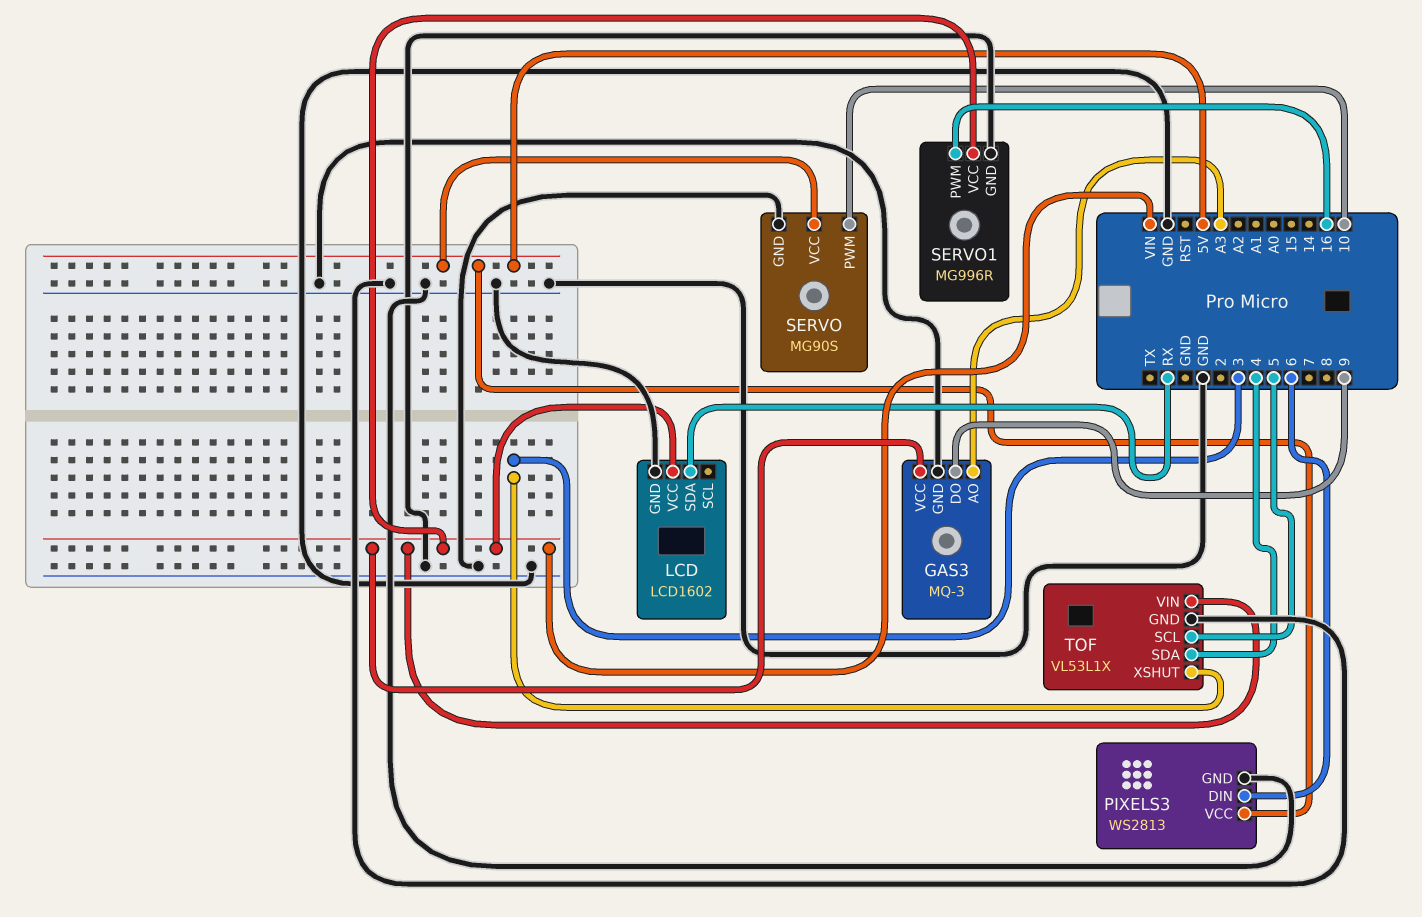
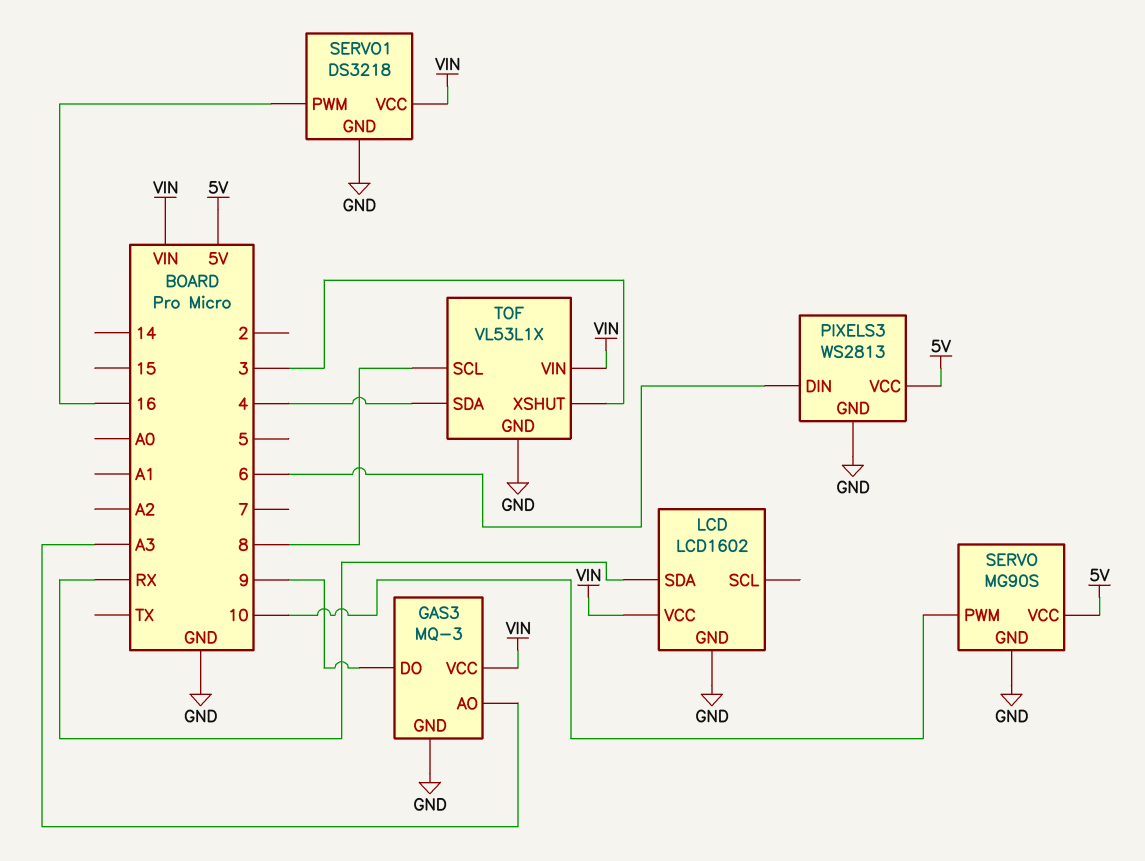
SERVO1: MG996R -> DS3218
TOF pin SCL: 5 -> 8

